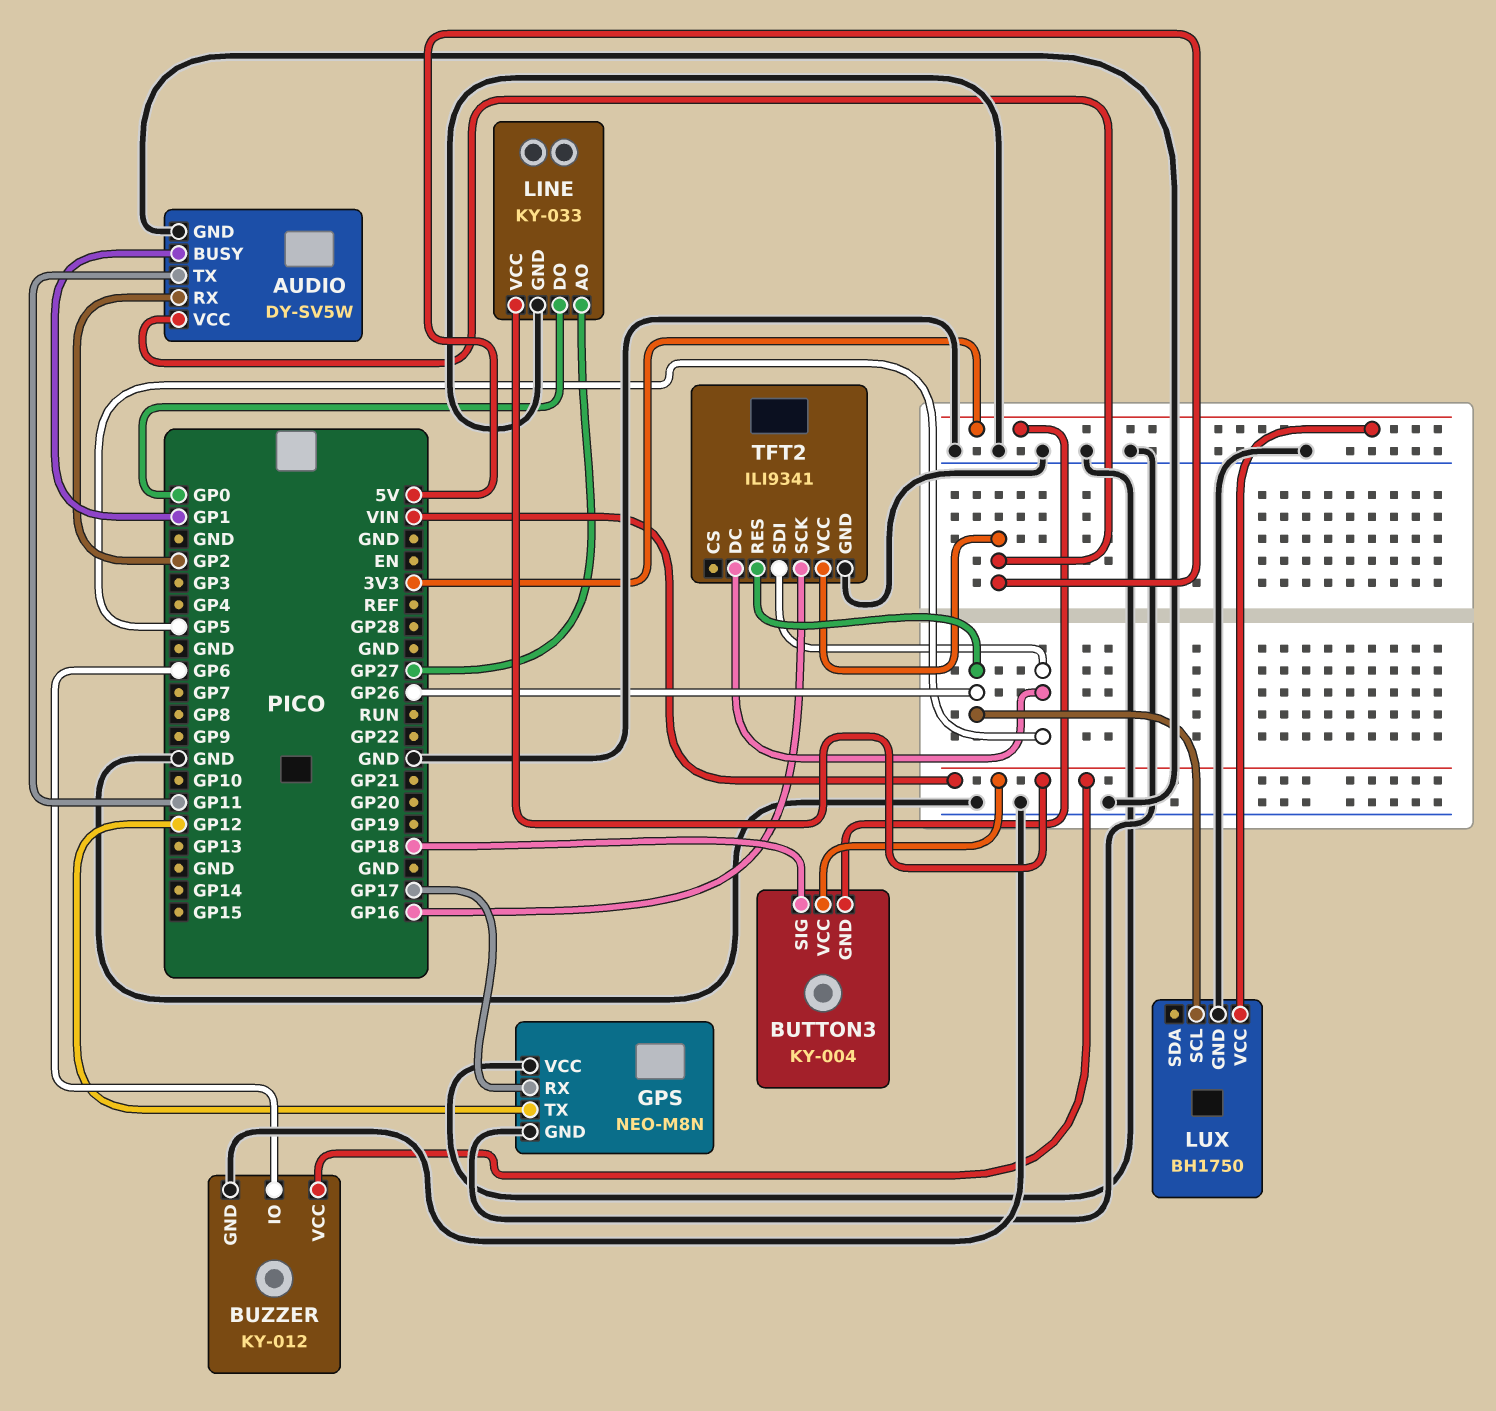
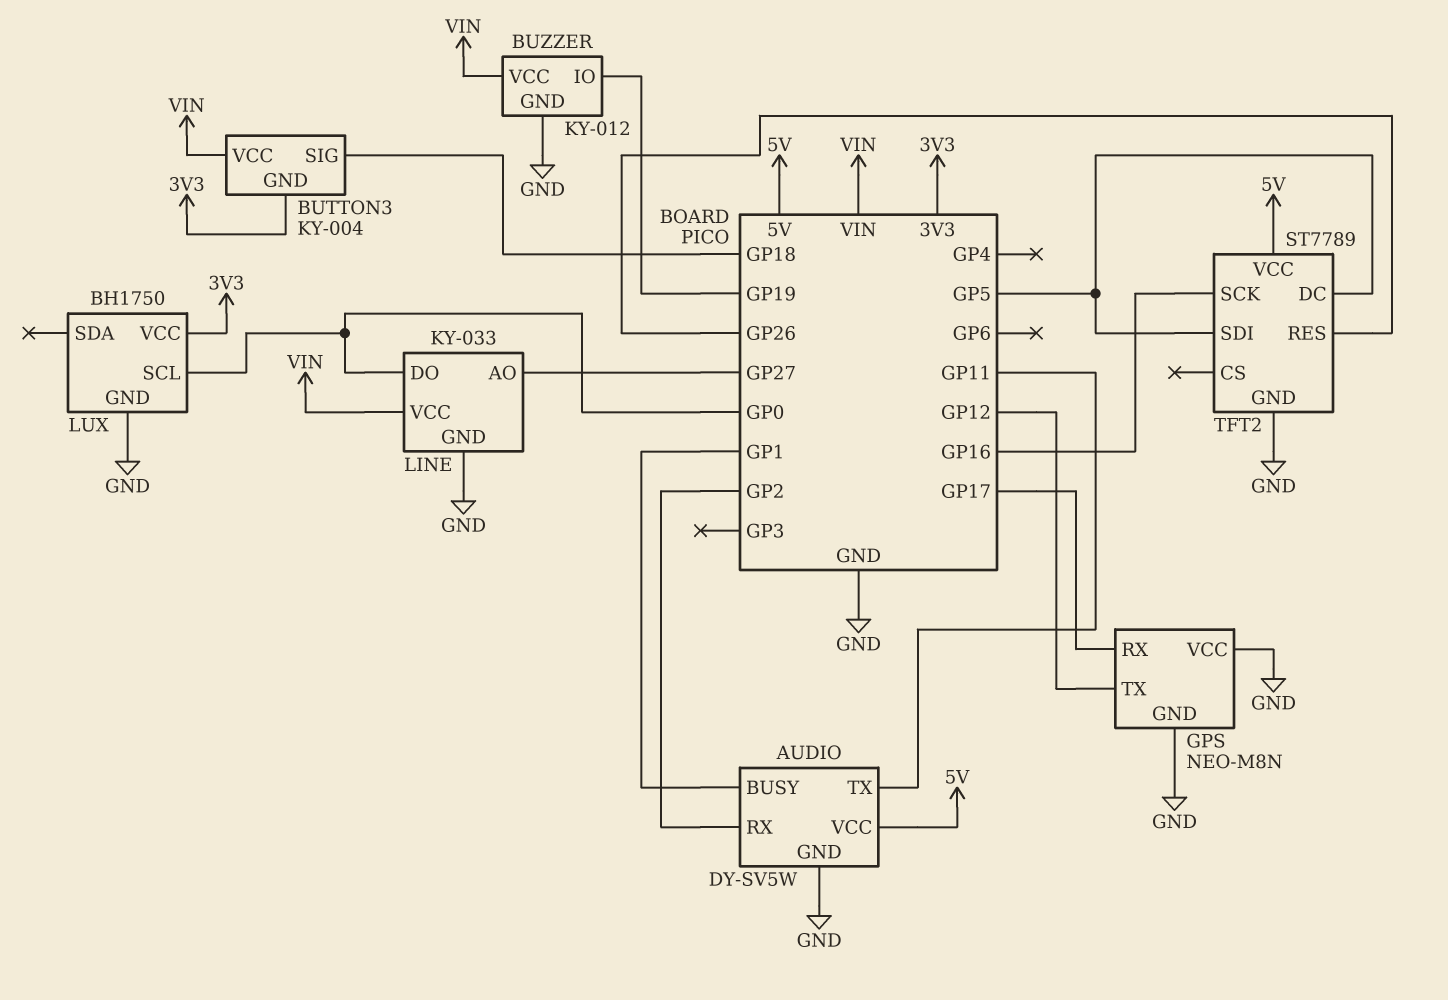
BUZZER pin IO: GP6 -> GP19
LUX pin SCL: GP26 -> GP0
TFT2: ILI9341 -> ST7789

